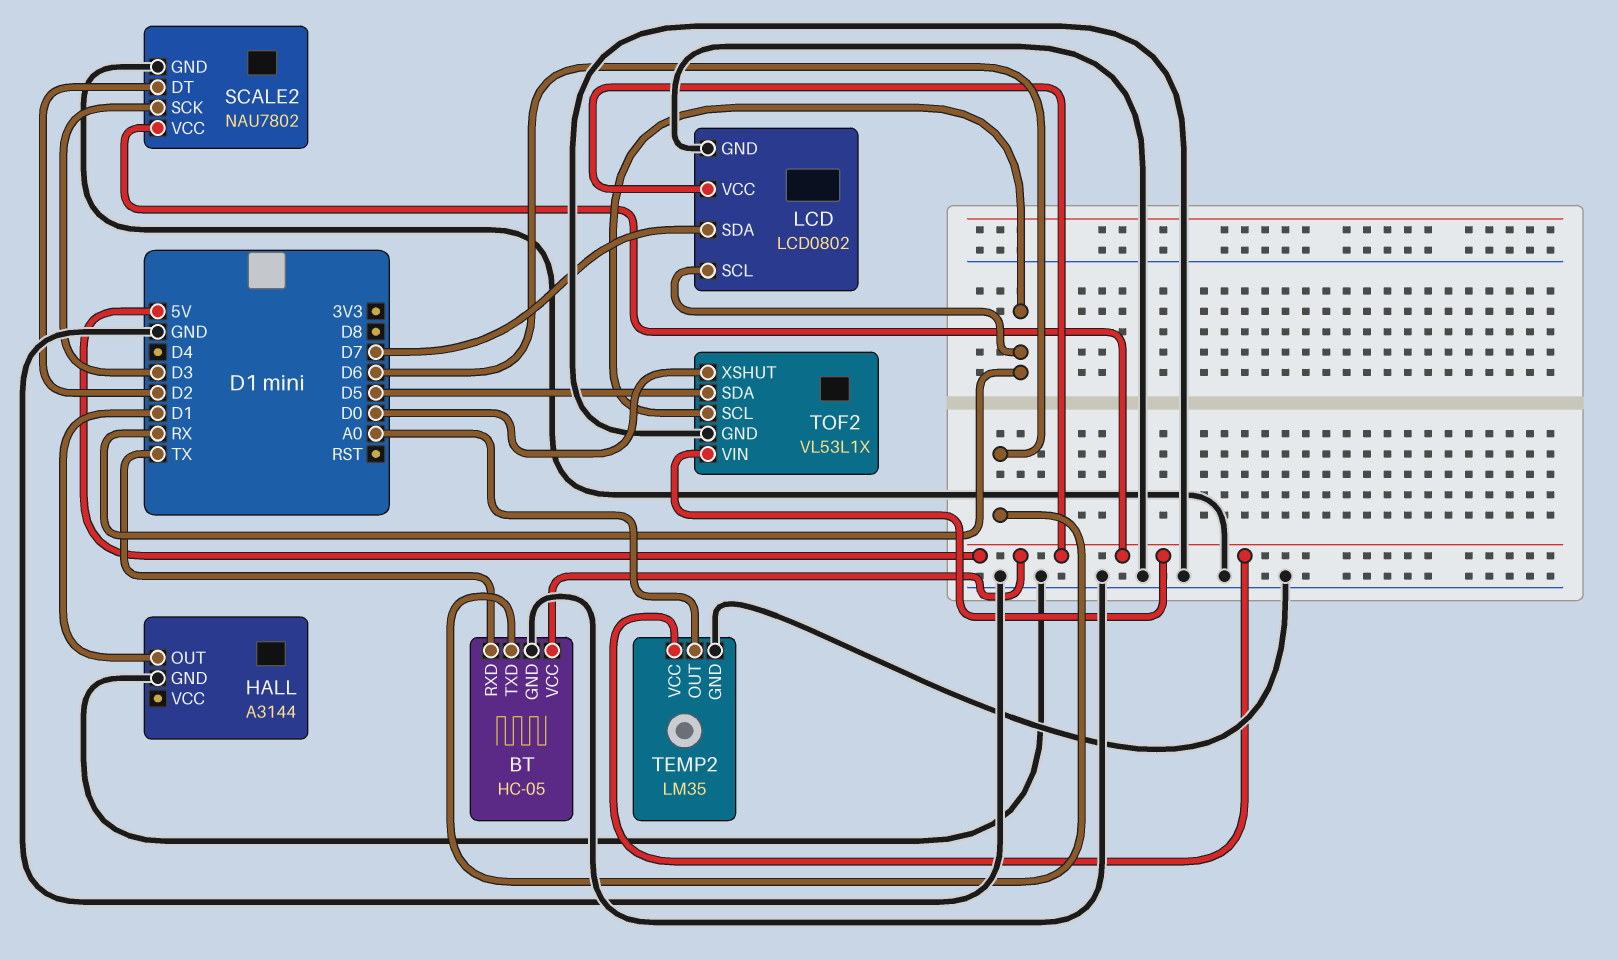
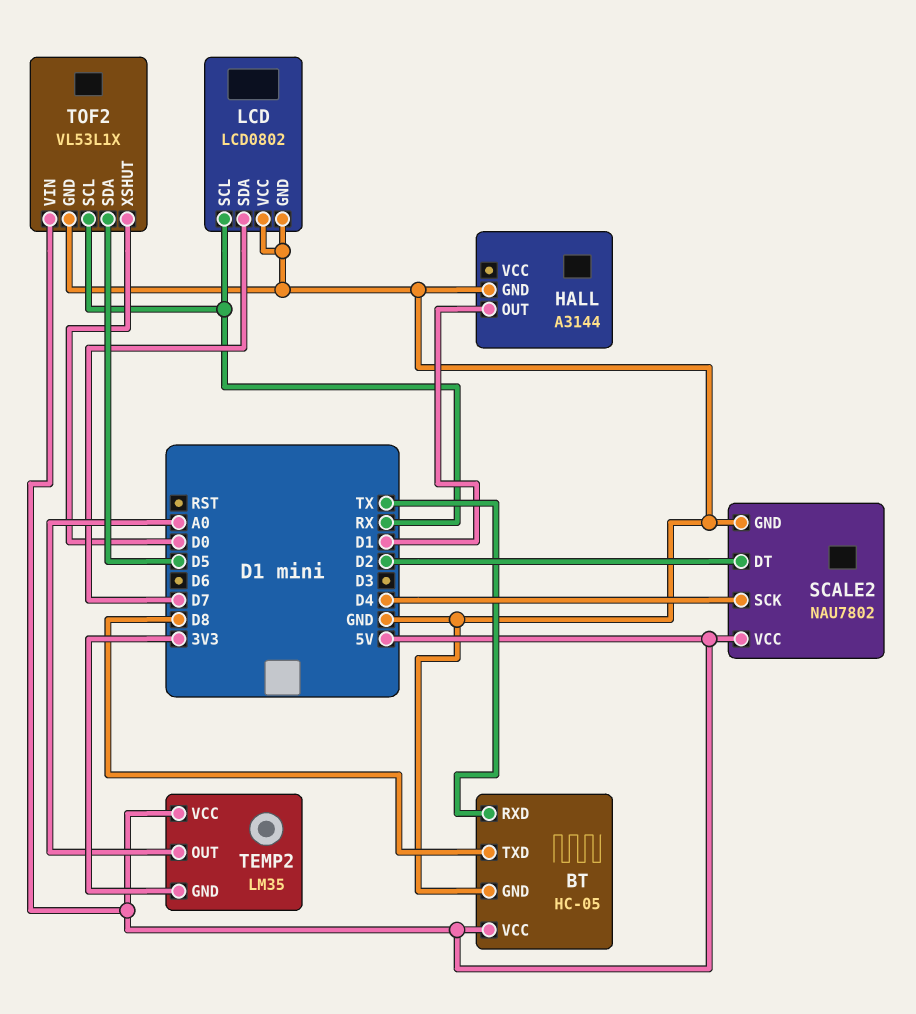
BT pin TXD: D6 -> D8
LCD pin VCC: 5V -> GND
SCALE2 pin SCK: D3 -> D4
TEMP2 pin GND: GND -> 3V3

